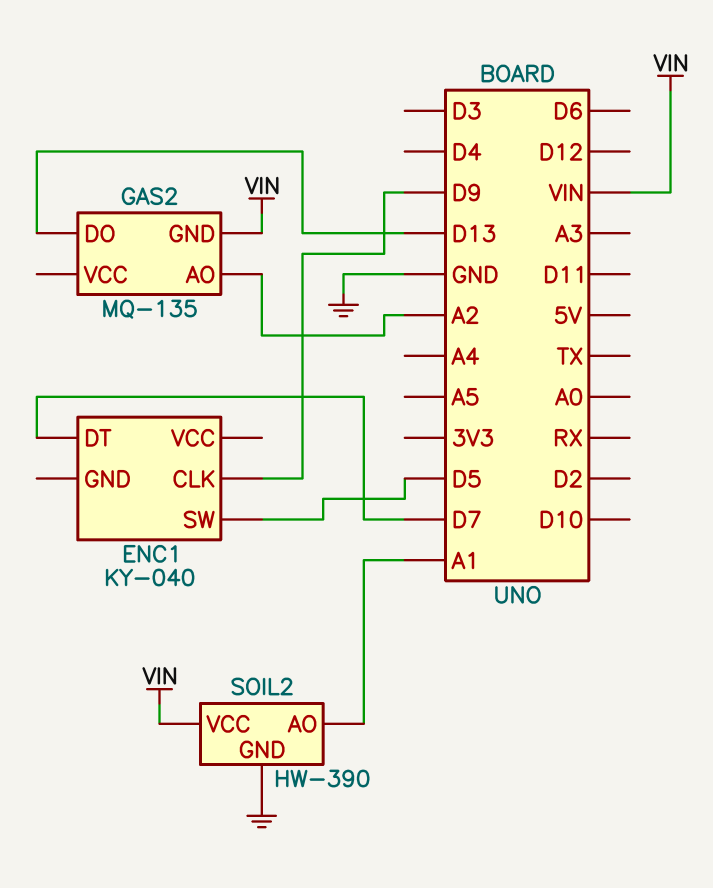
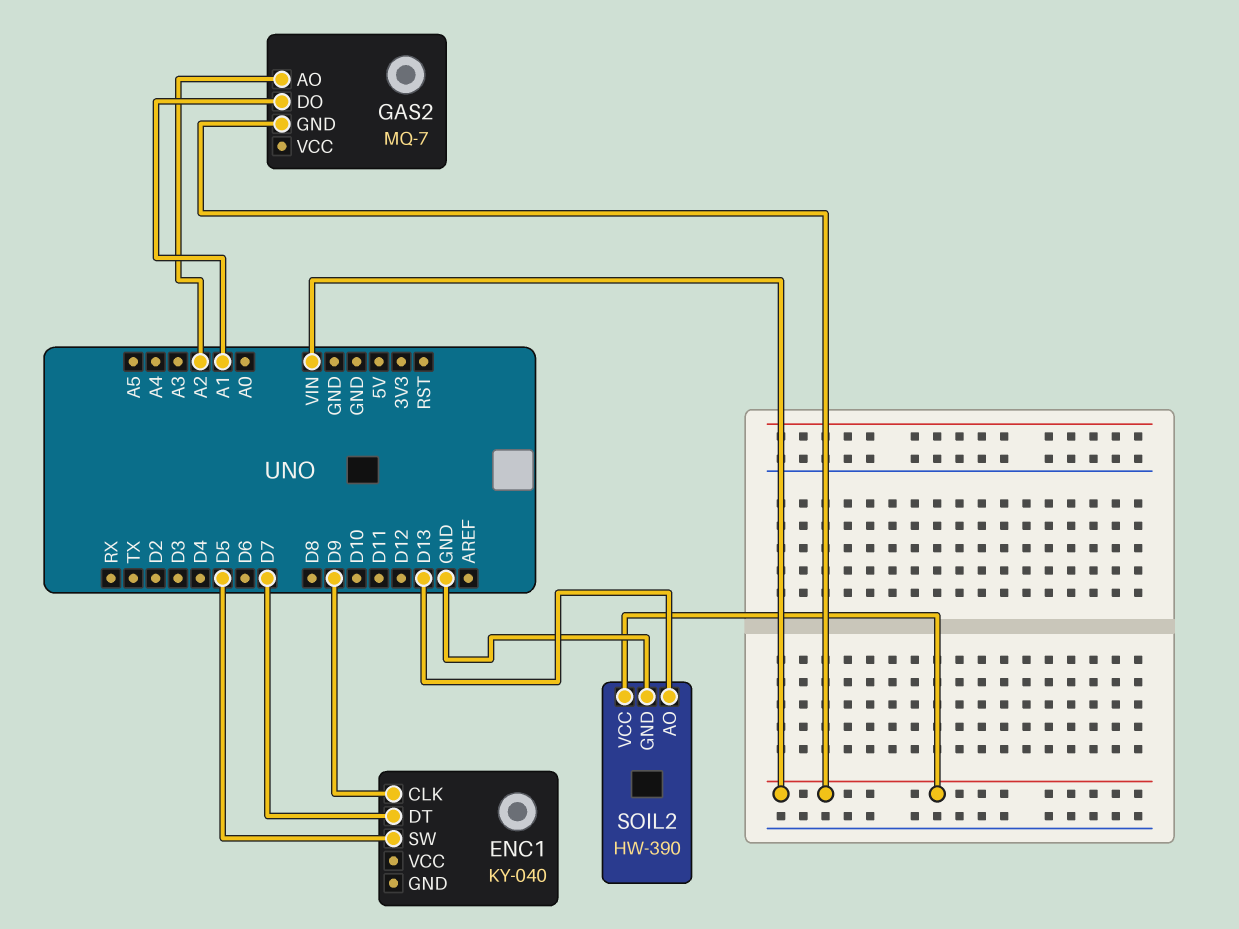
GAS2: MQ-135 -> MQ-7
GAS2 pin DO: D13 -> A1
SOIL2 pin AO: A1 -> D13

